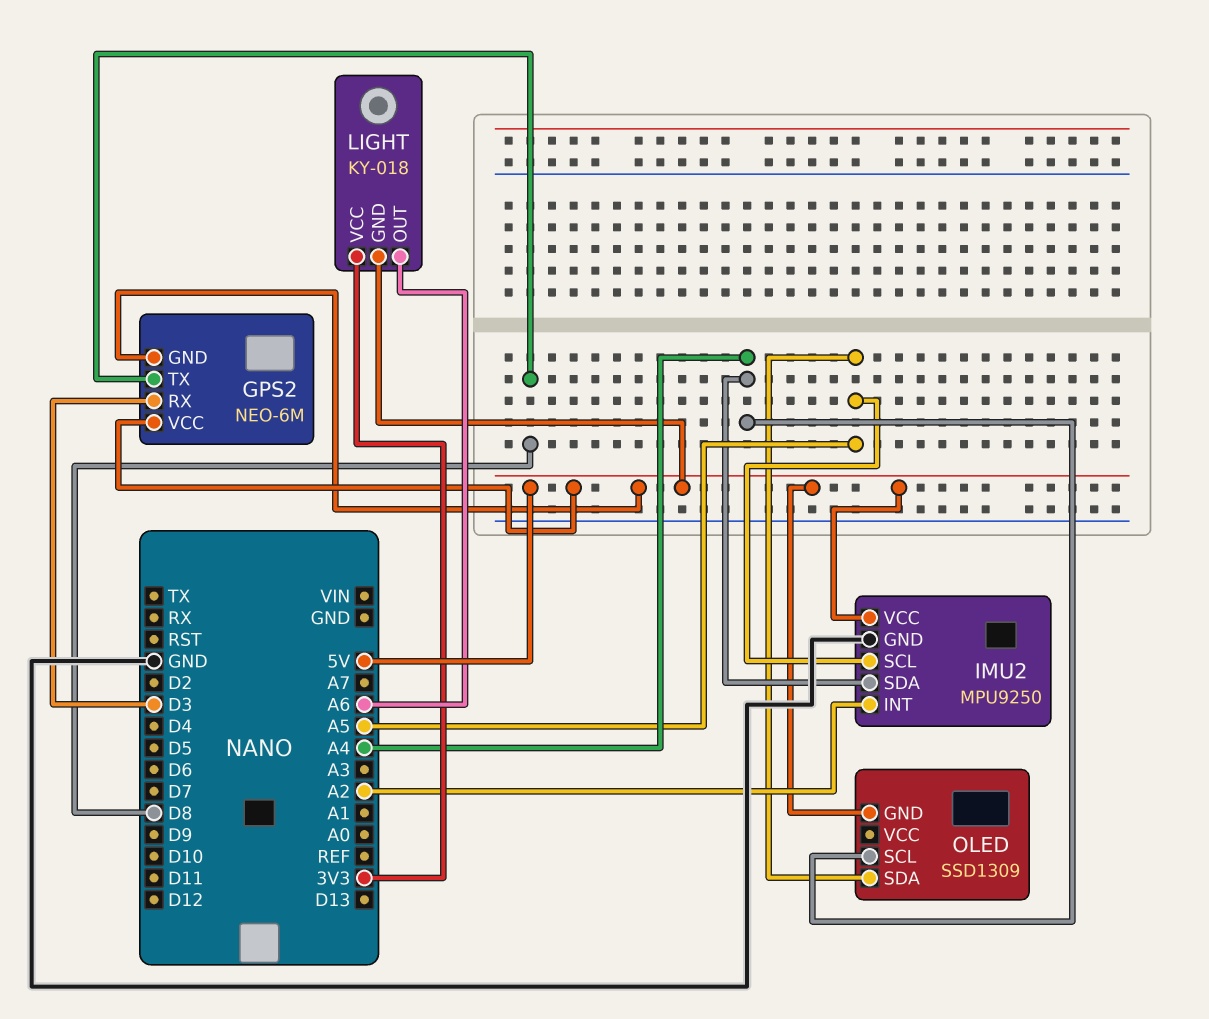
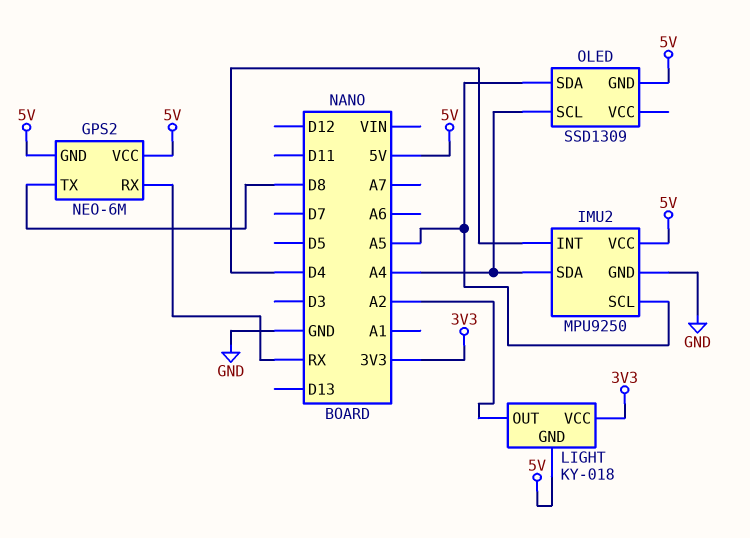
GPS2 pin RX: D3 -> RX
IMU2 pin INT: A2 -> D4
LIGHT pin OUT: A6 -> A2

